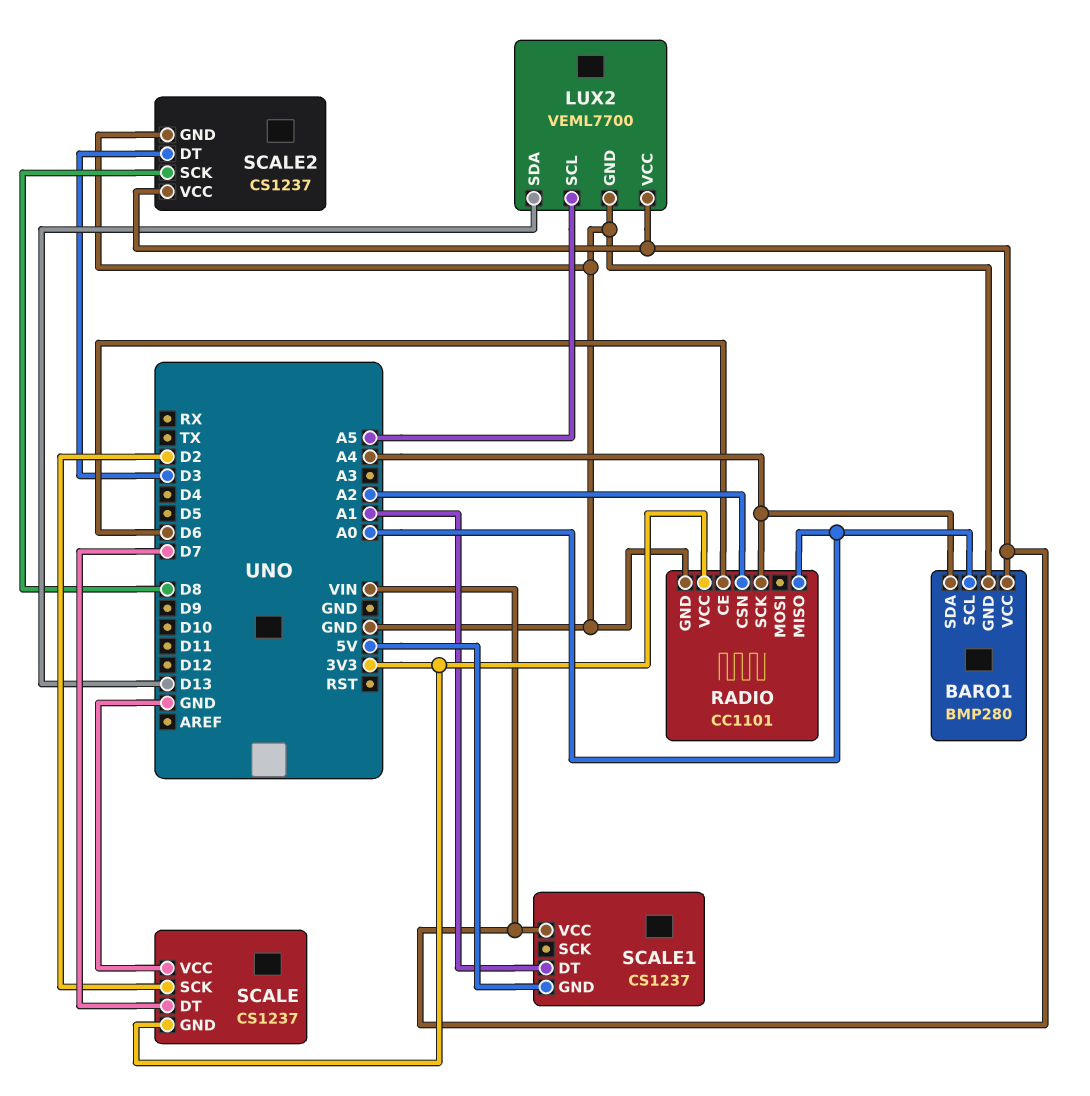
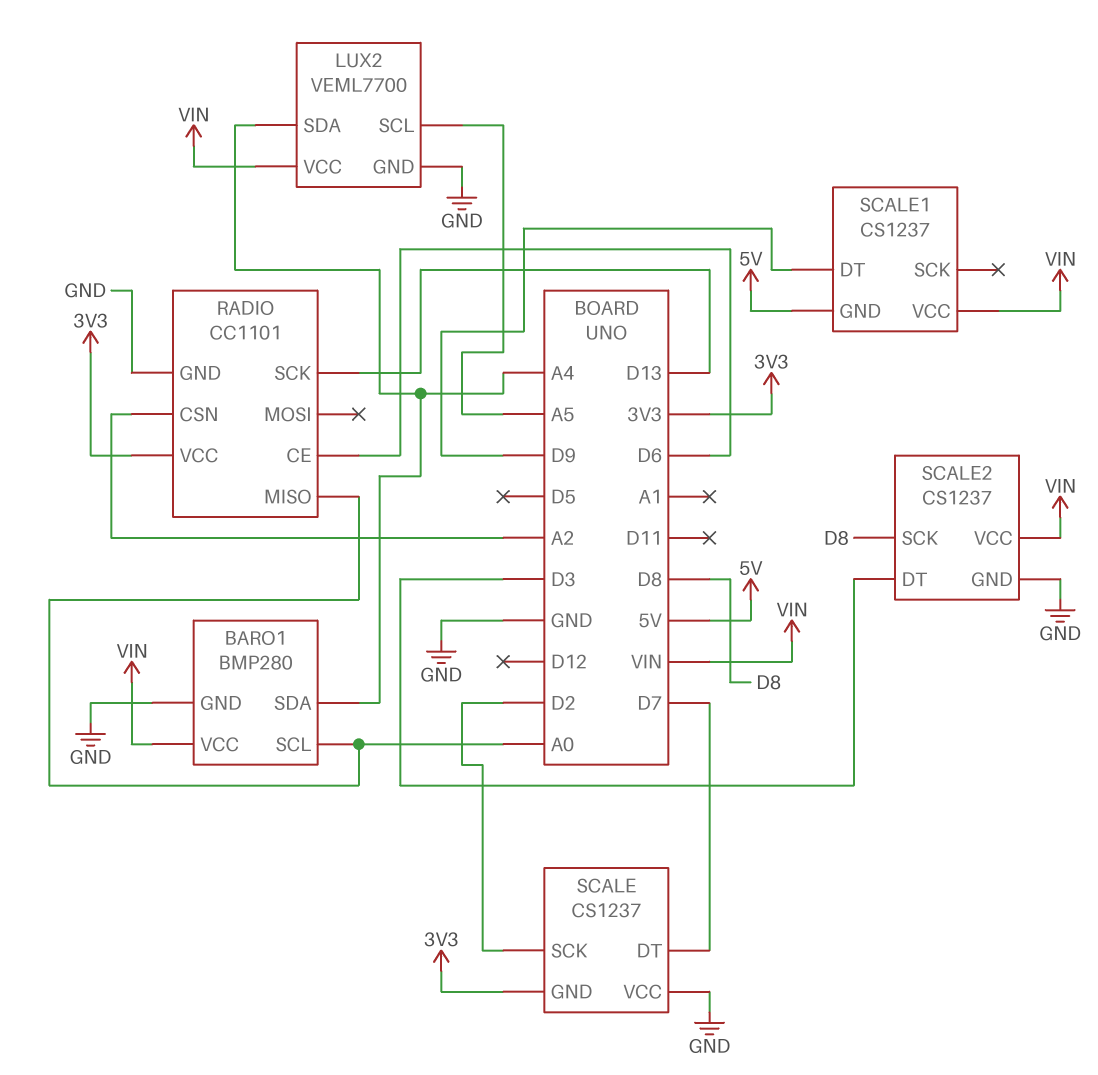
LUX2 pin SDA: D13 -> A4
RADIO pin SCK: A4 -> D13
SCALE1 pin DT: A1 -> D9

